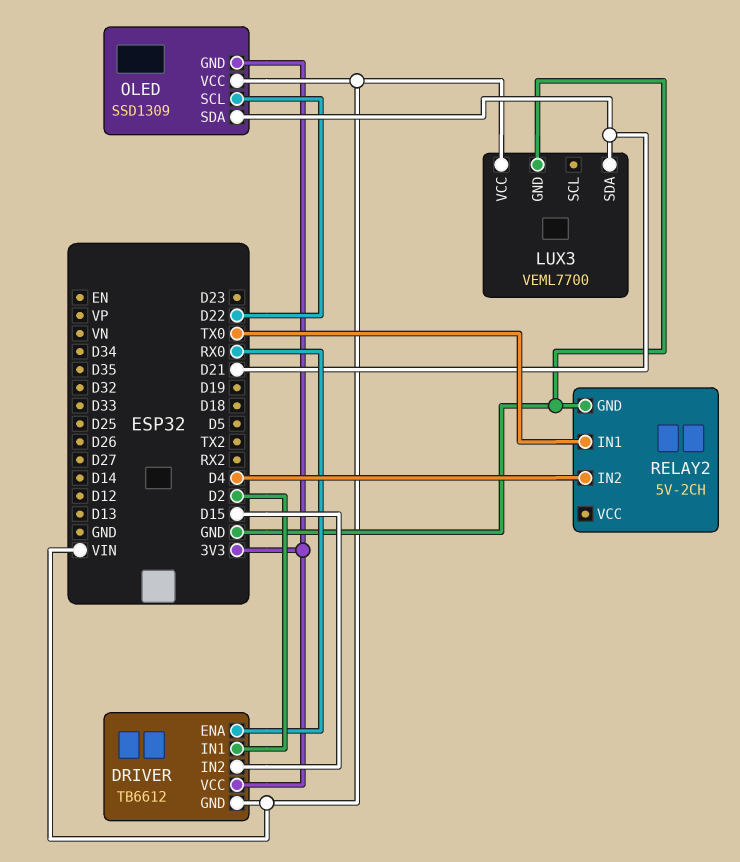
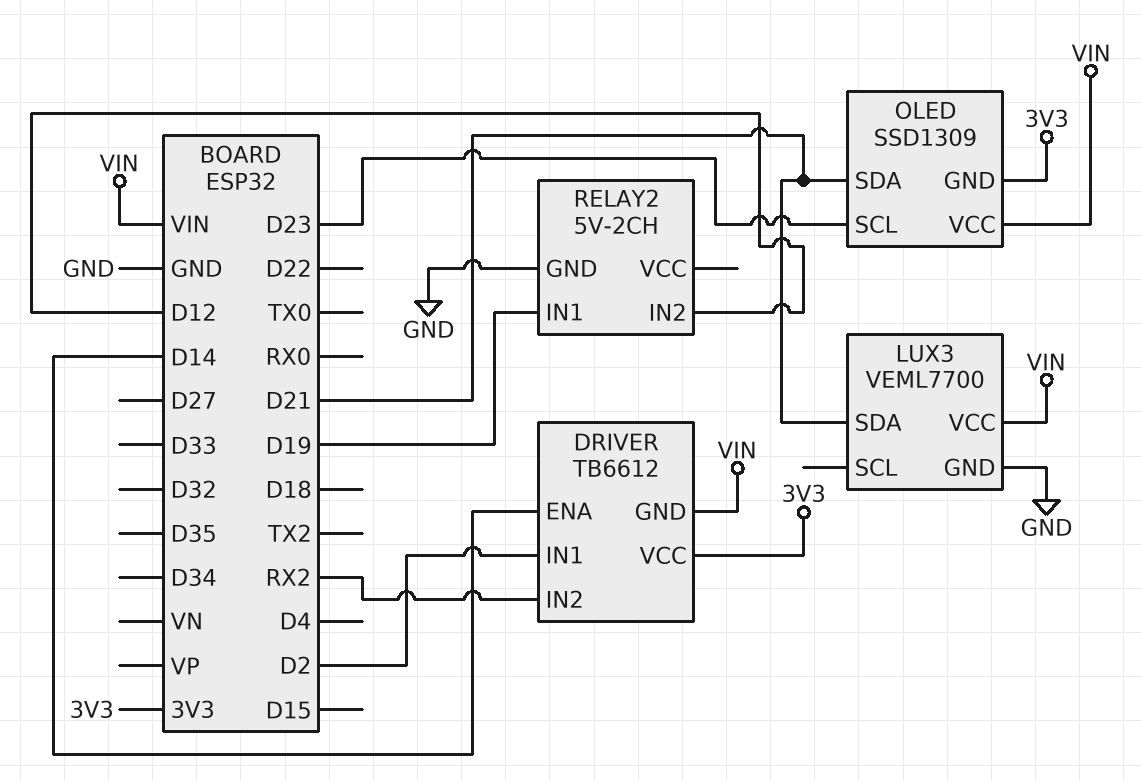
DRIVER pin ENA: RX0 -> D14
DRIVER pin IN2: D15 -> RX2
OLED pin SCL: D22 -> D23
RELAY2 pin IN1: TX0 -> D19
RELAY2 pin IN2: D4 -> D12

